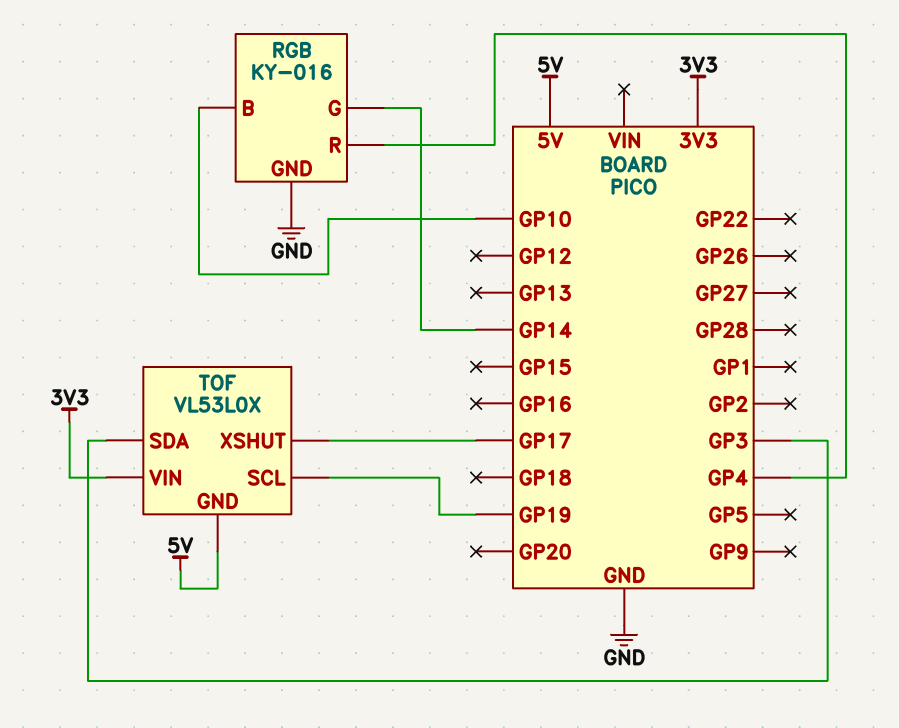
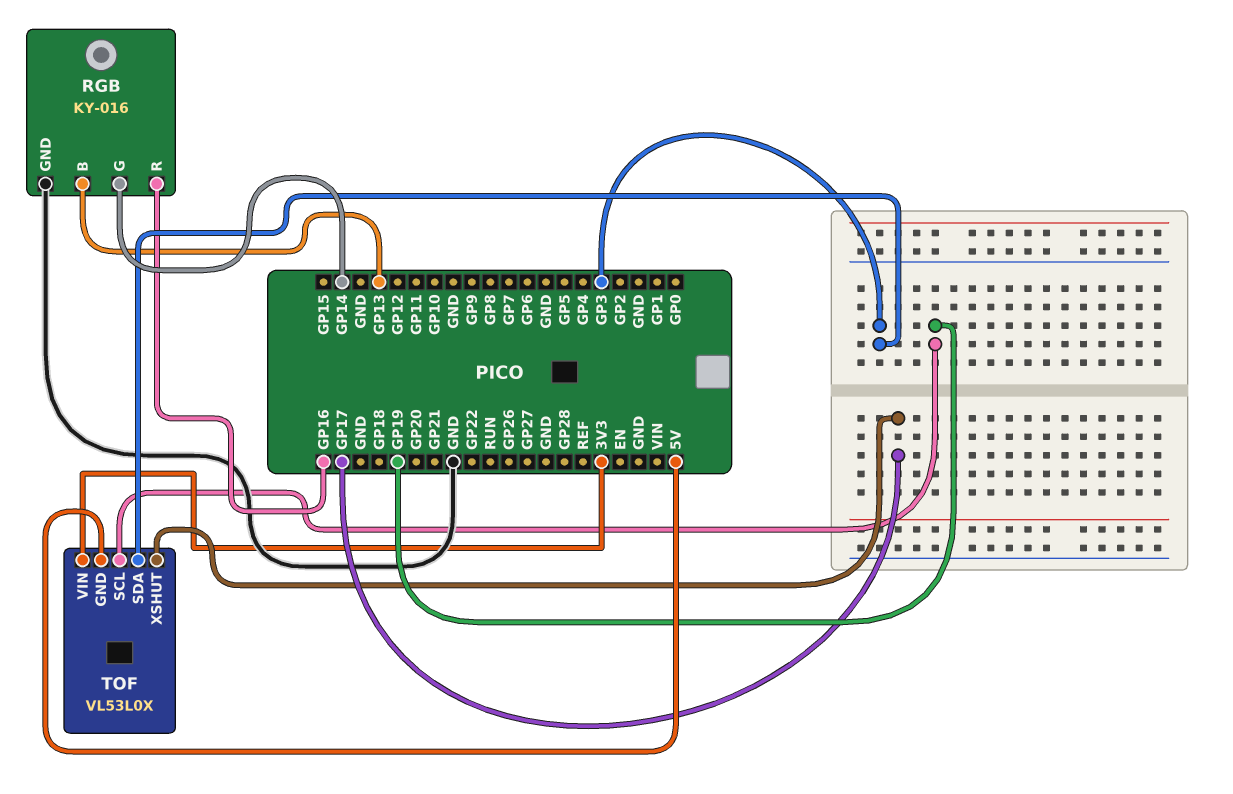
RGB pin B: GP10 -> GP13
RGB pin R: GP4 -> GP16

